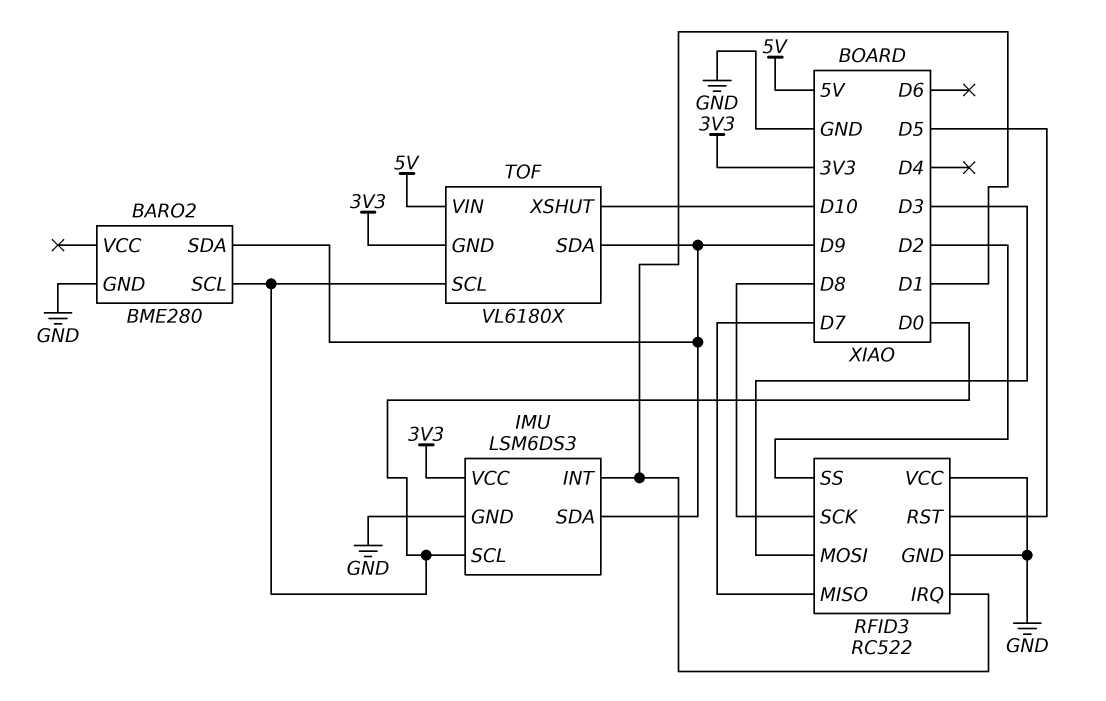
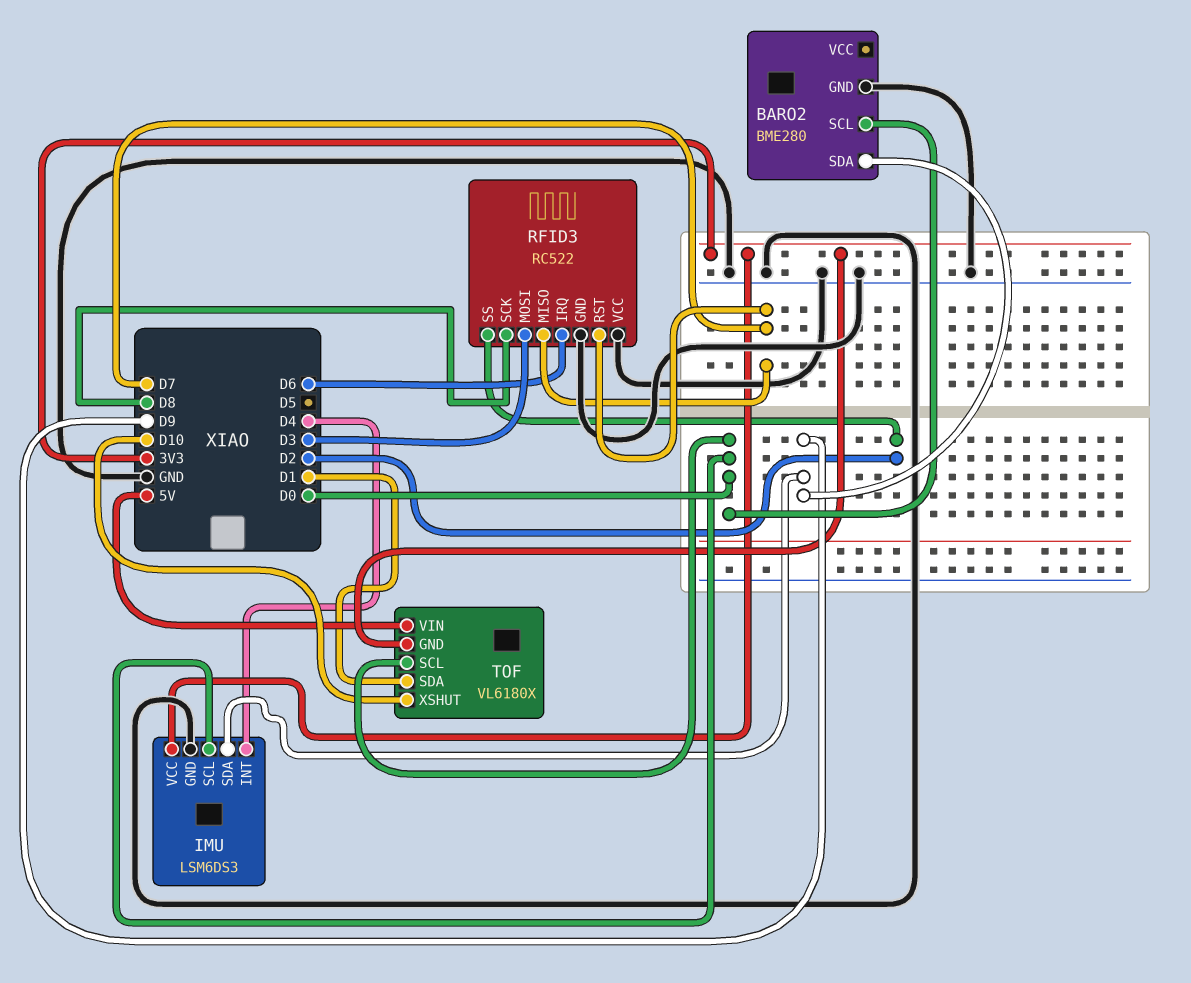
IMU pin INT: D1 -> D4
RFID3 pin IRQ: D1 -> D6
RFID3 pin RST: D5 -> D7
TOF pin SDA: D9 -> D1

